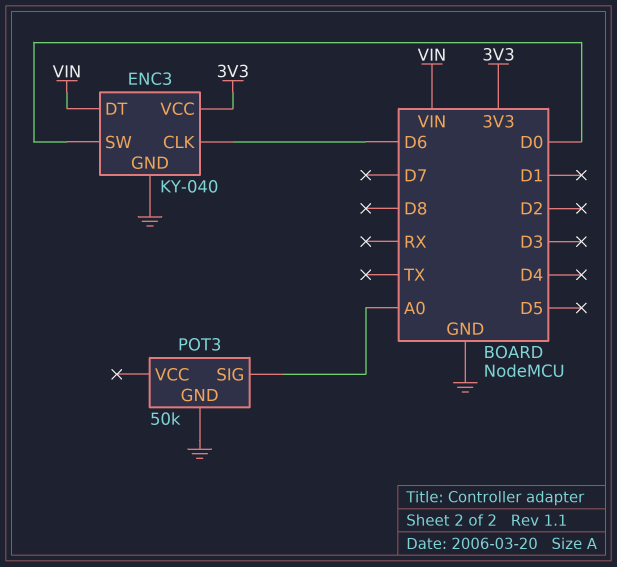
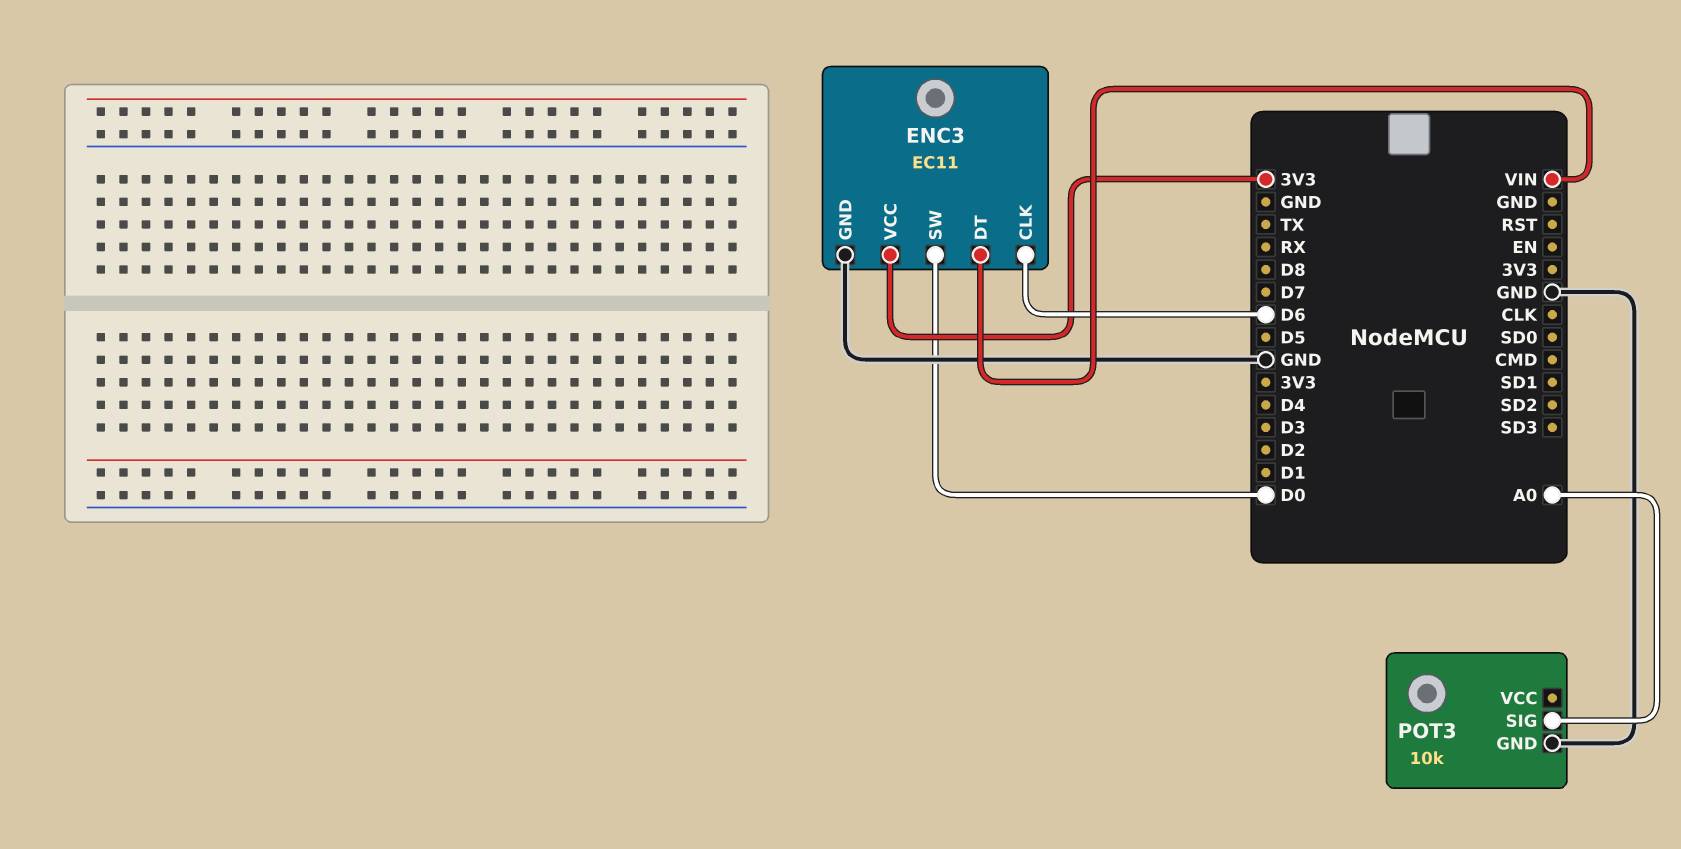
ENC3: KY-040 -> EC11
POT3: 50k -> 10k

